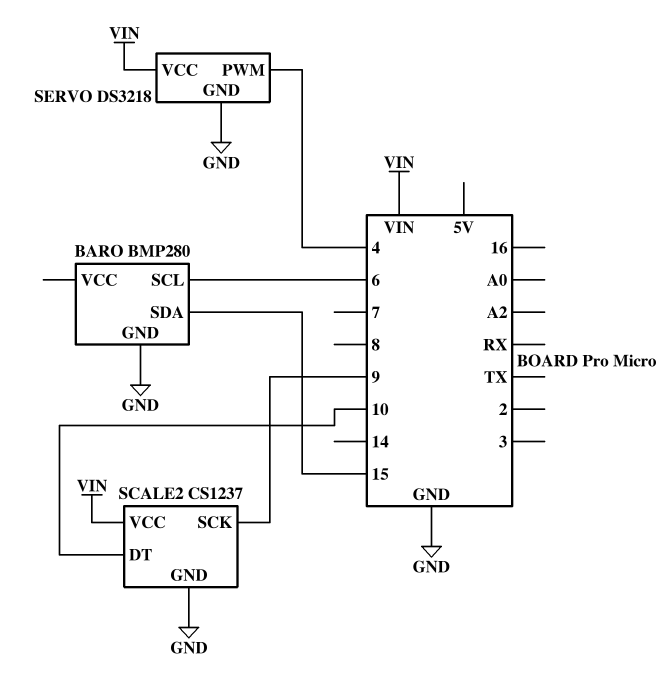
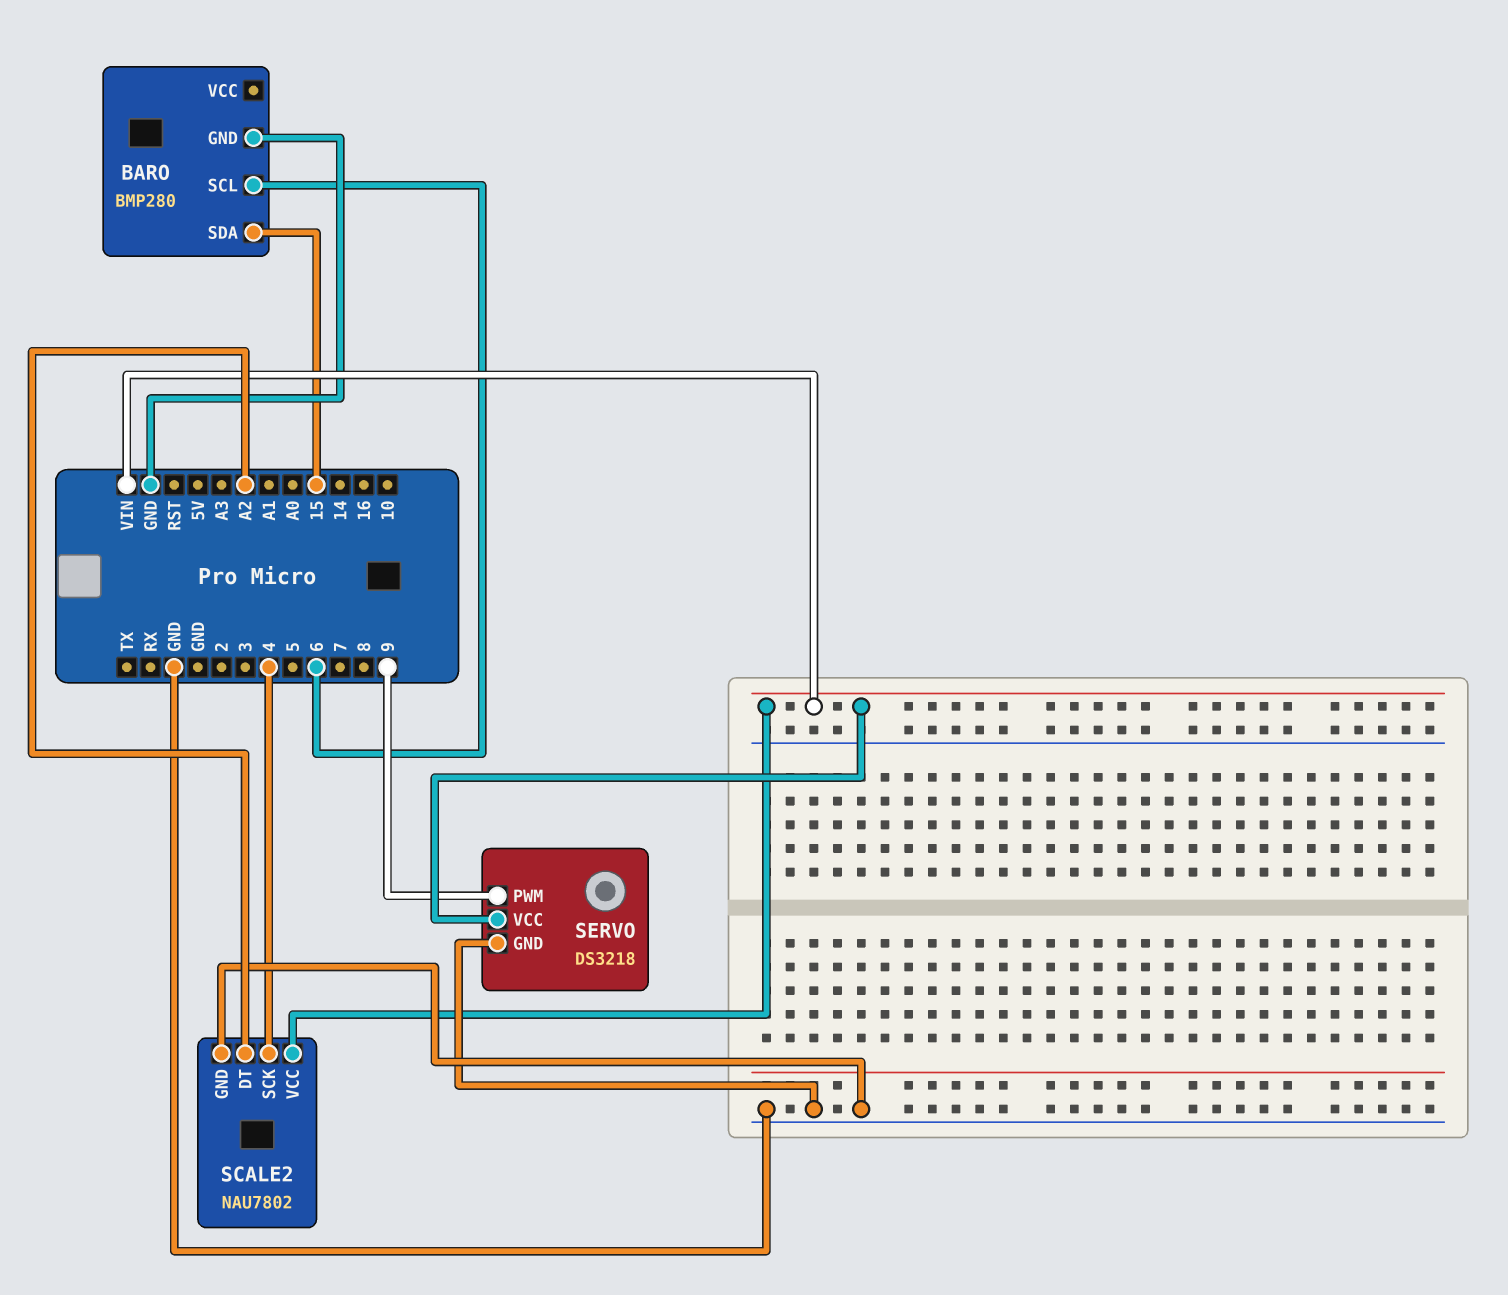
SCALE2: CS1237 -> NAU7802
SCALE2 pin DT: 10 -> A2
SCALE2 pin SCK: 9 -> 4
SERVO pin PWM: 4 -> 9

